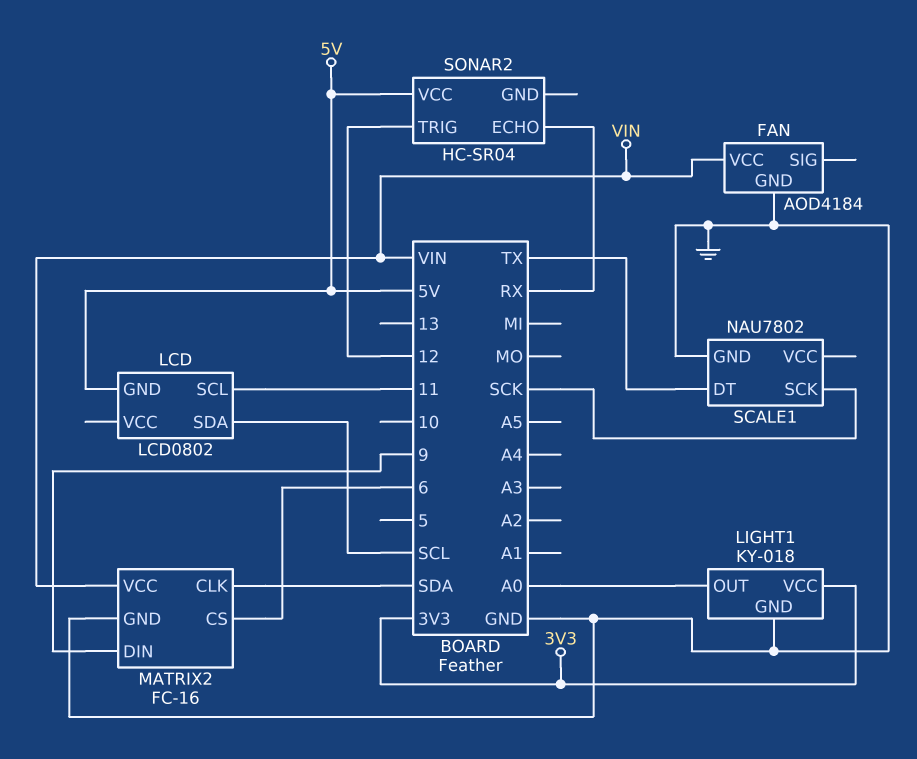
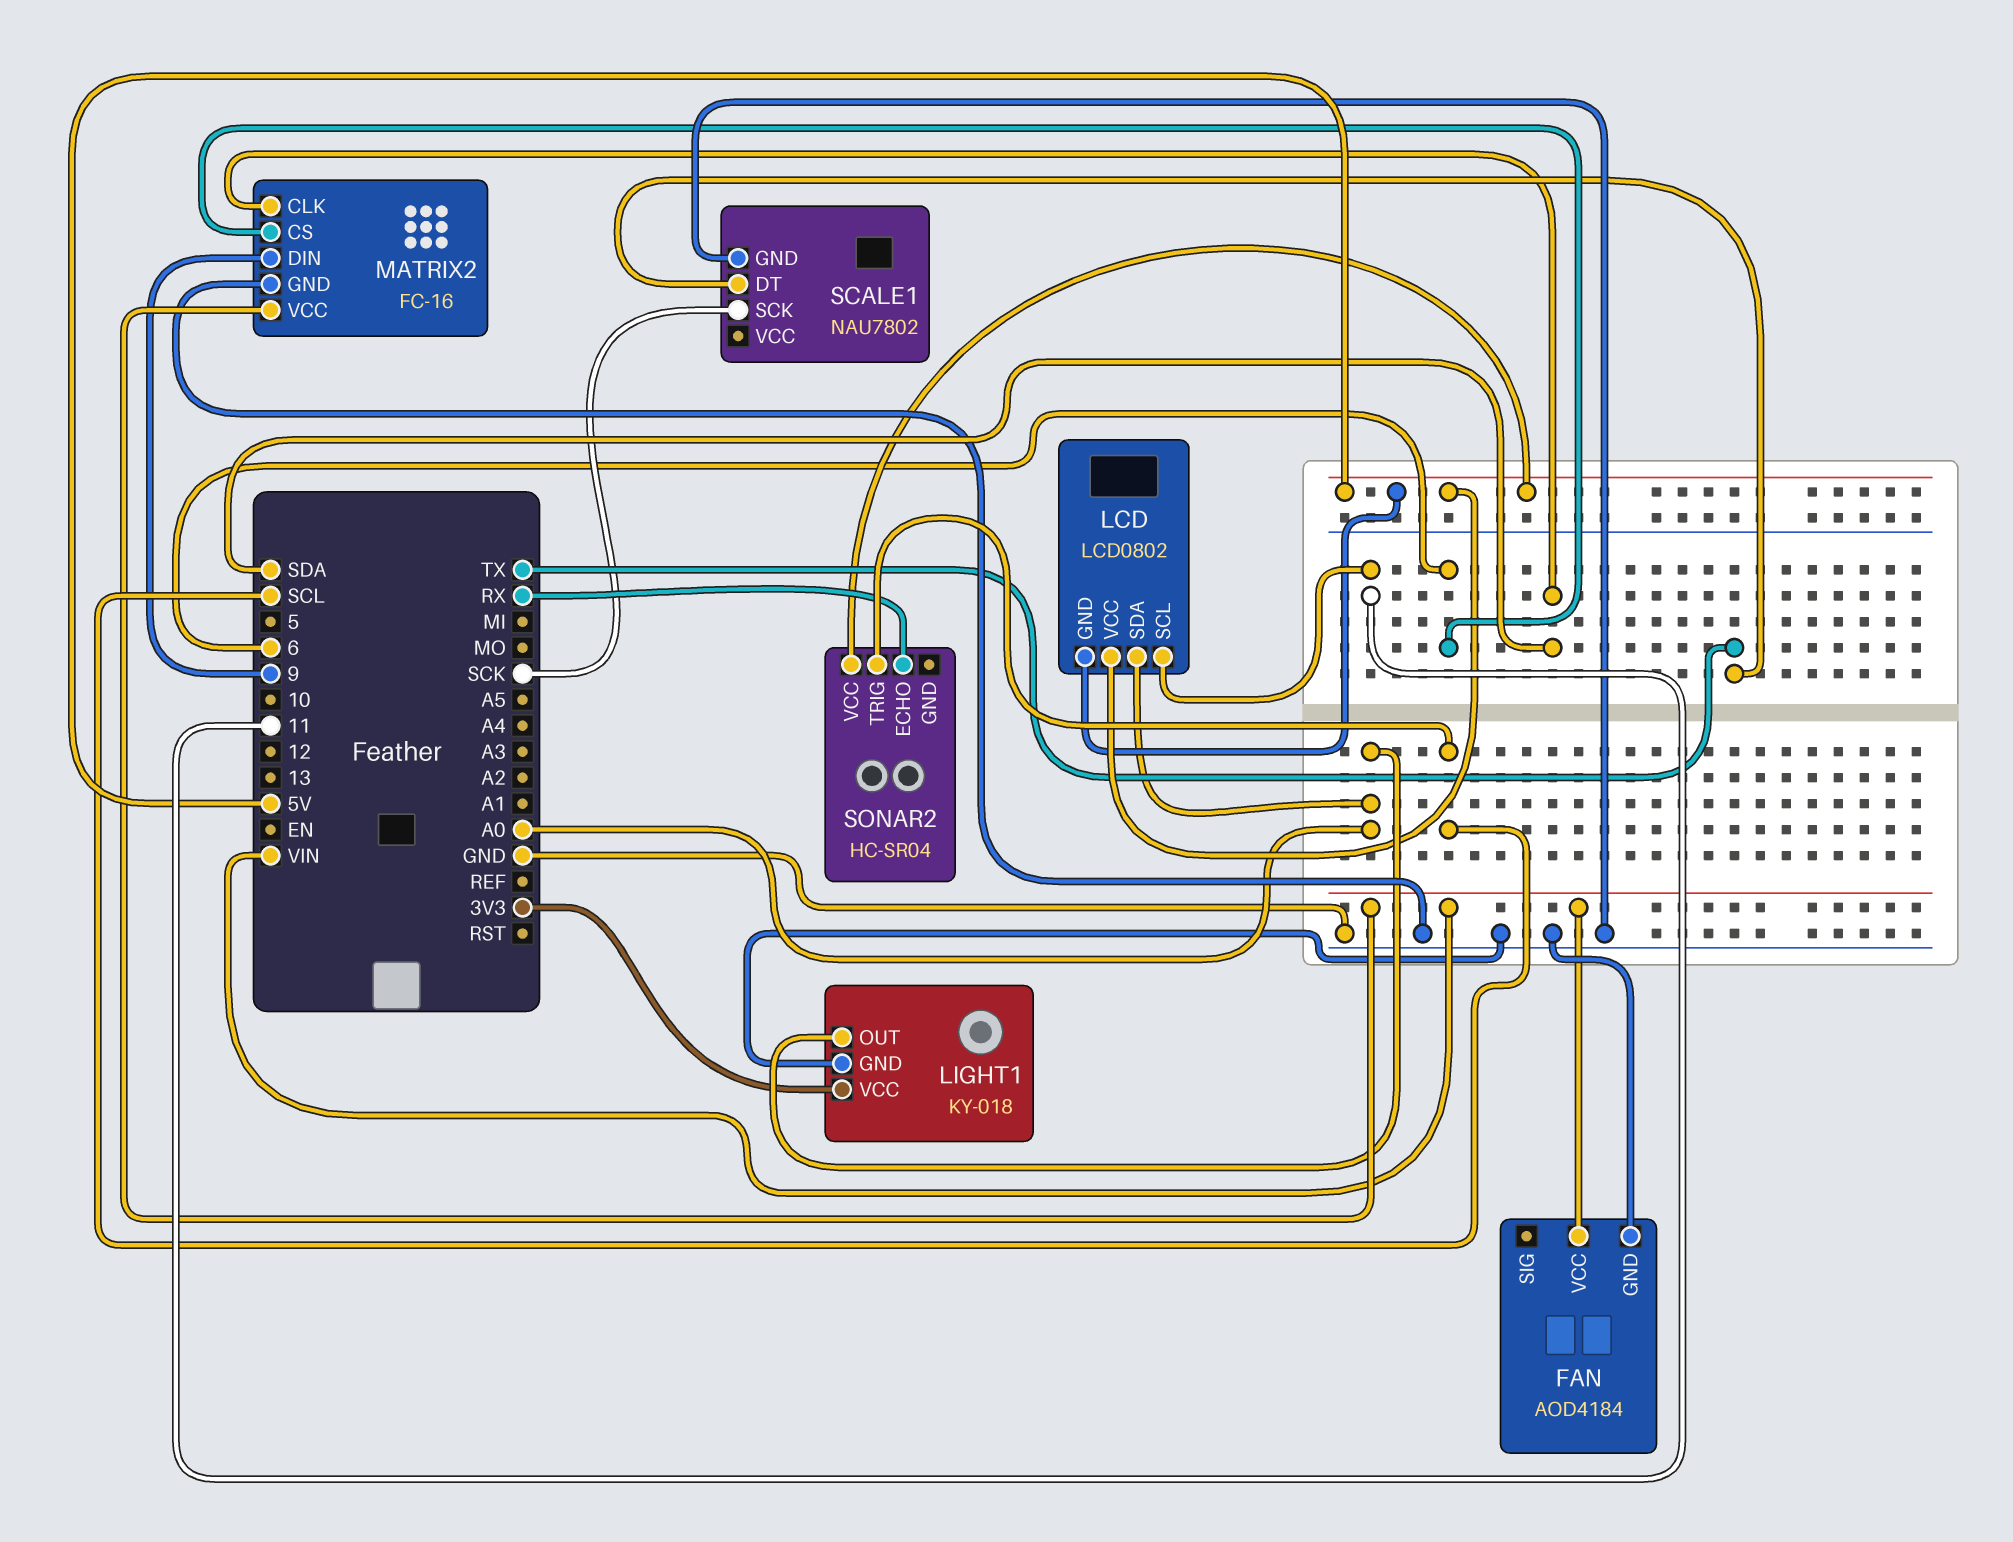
LCD pin SDA: SCL -> A0
LCD pin VCC: none -> 5V
SONAR2 pin TRIG: 12 -> SCL

